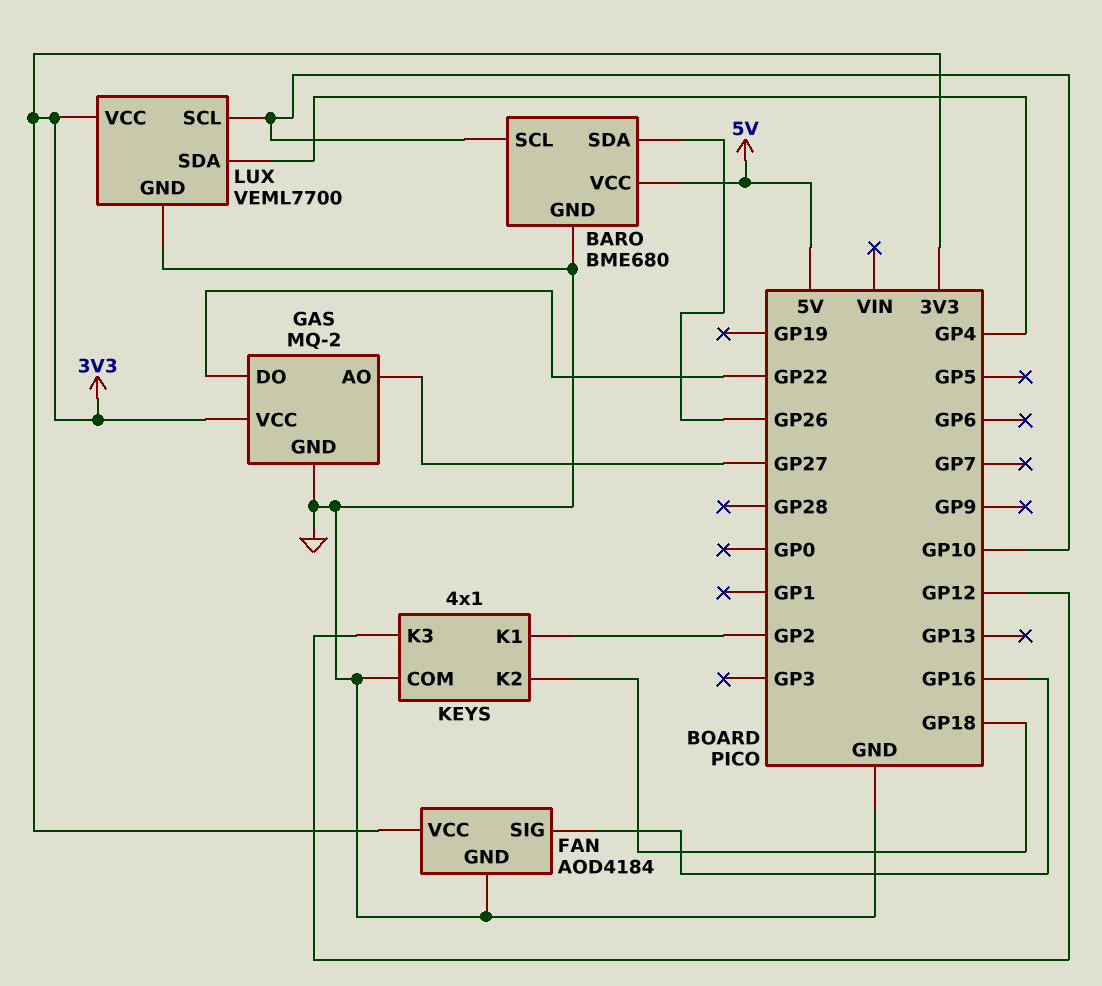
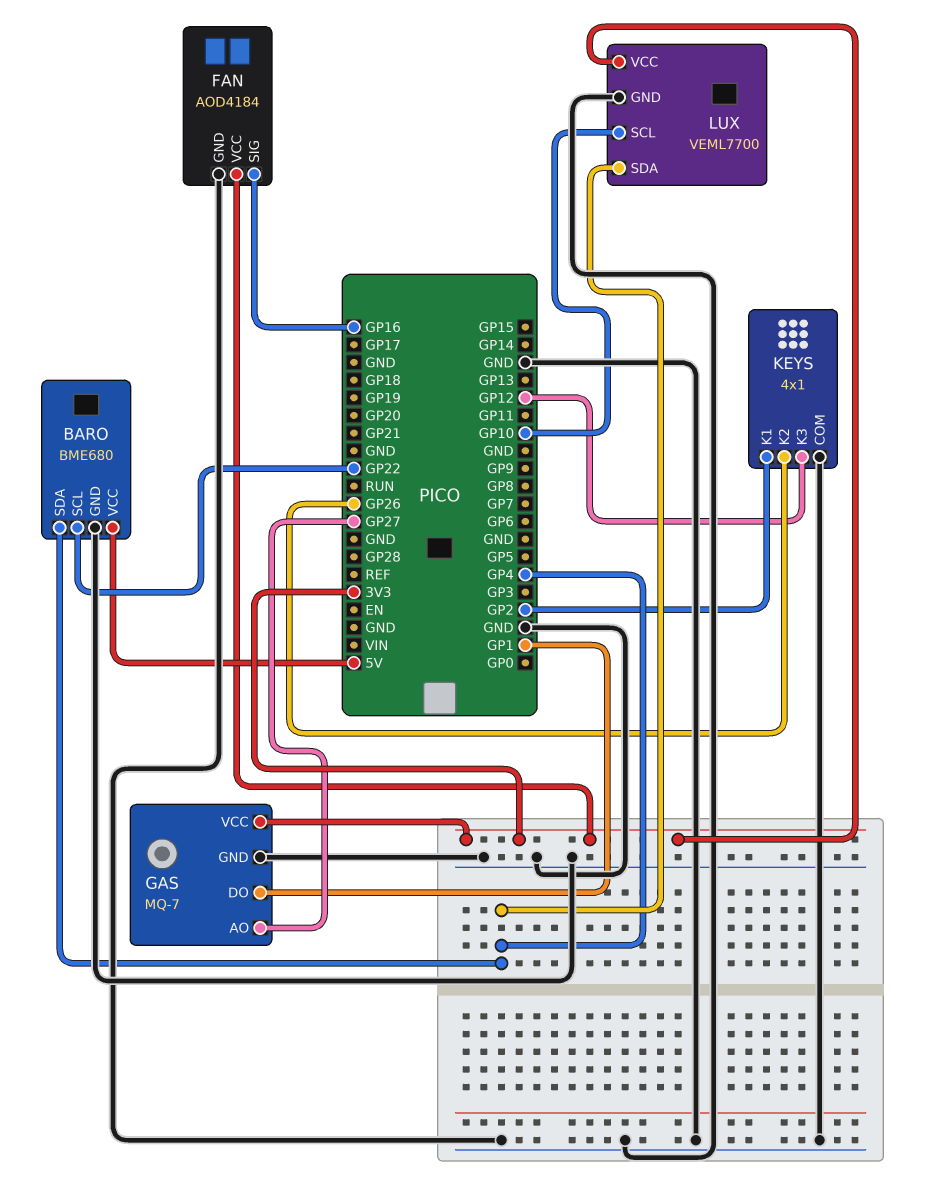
BARO pin SCL: GP10 -> GP22
BARO pin SDA: GP26 -> GP4
GAS: MQ-2 -> MQ-7
GAS pin DO: GP22 -> GP1
KEYS pin K2: GP18 -> GP26

